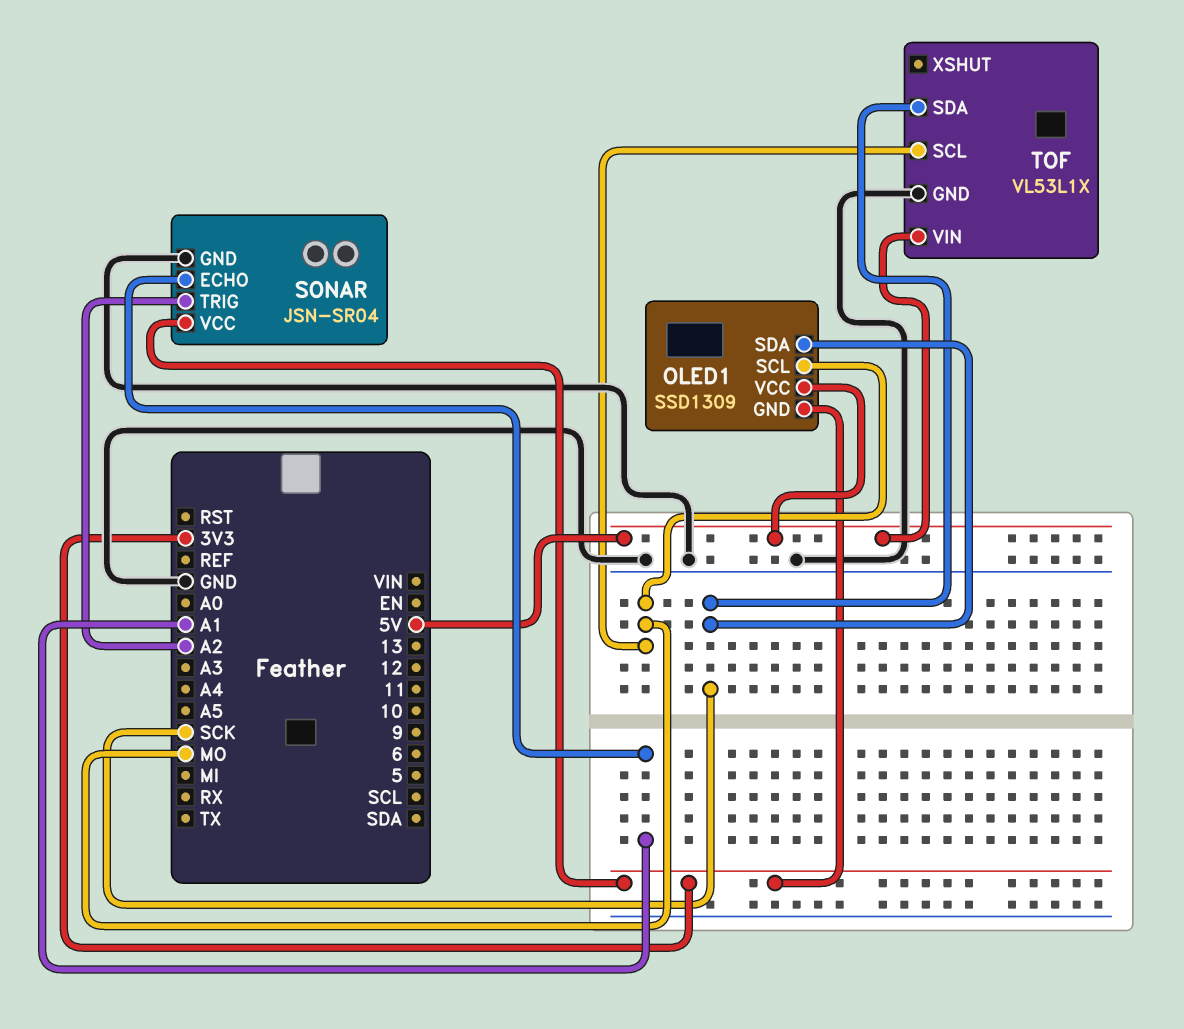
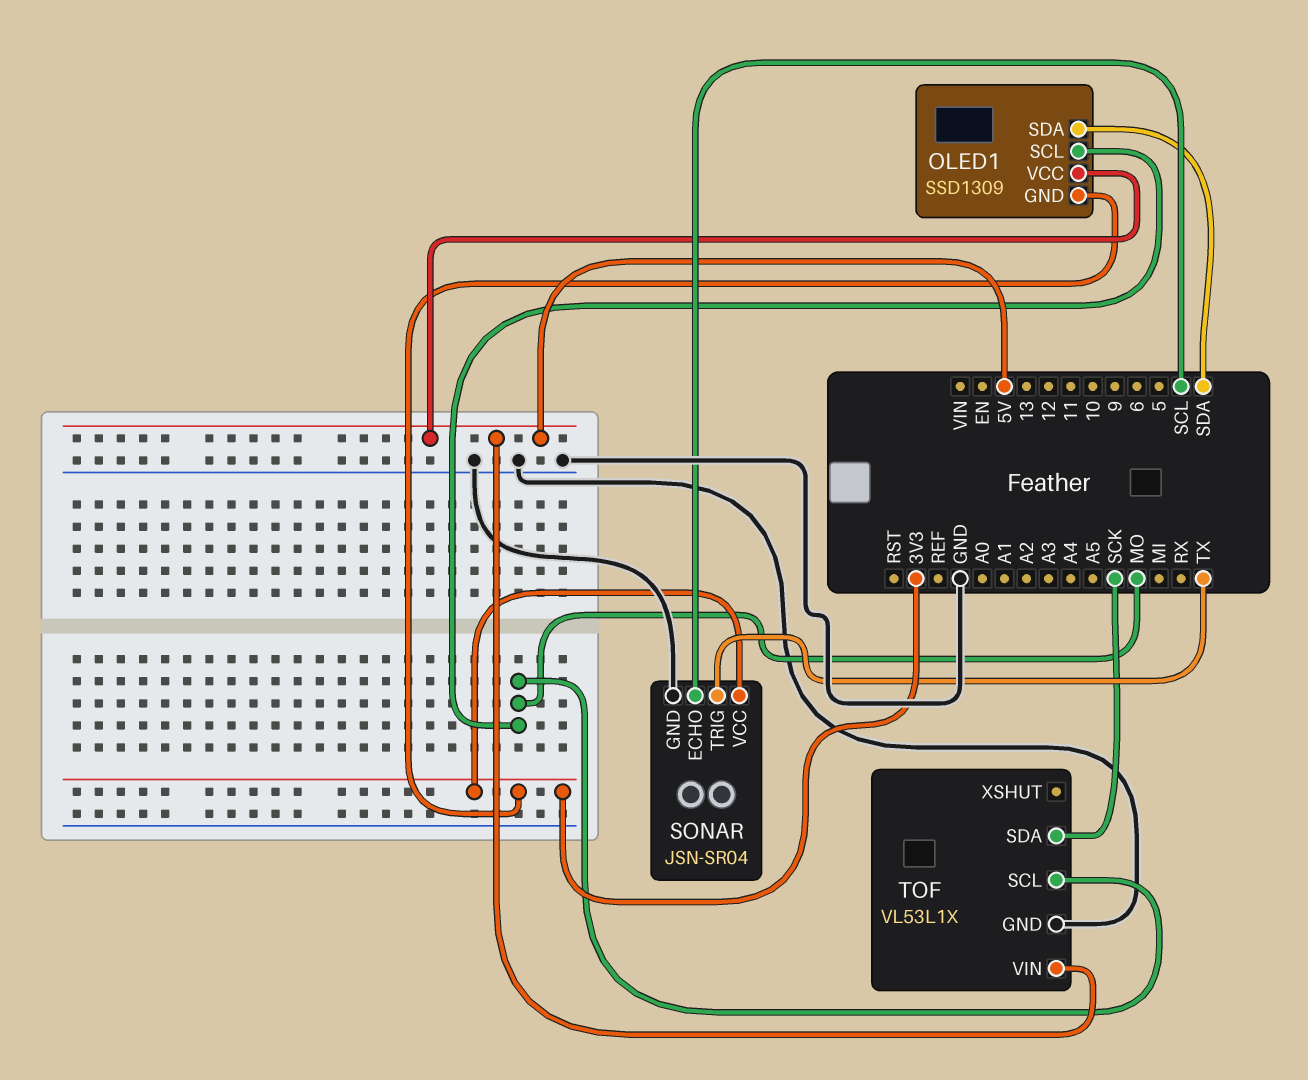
OLED1 pin SDA: SCK -> SDA
SONAR pin ECHO: A1 -> SCL
SONAR pin TRIG: A2 -> TX

